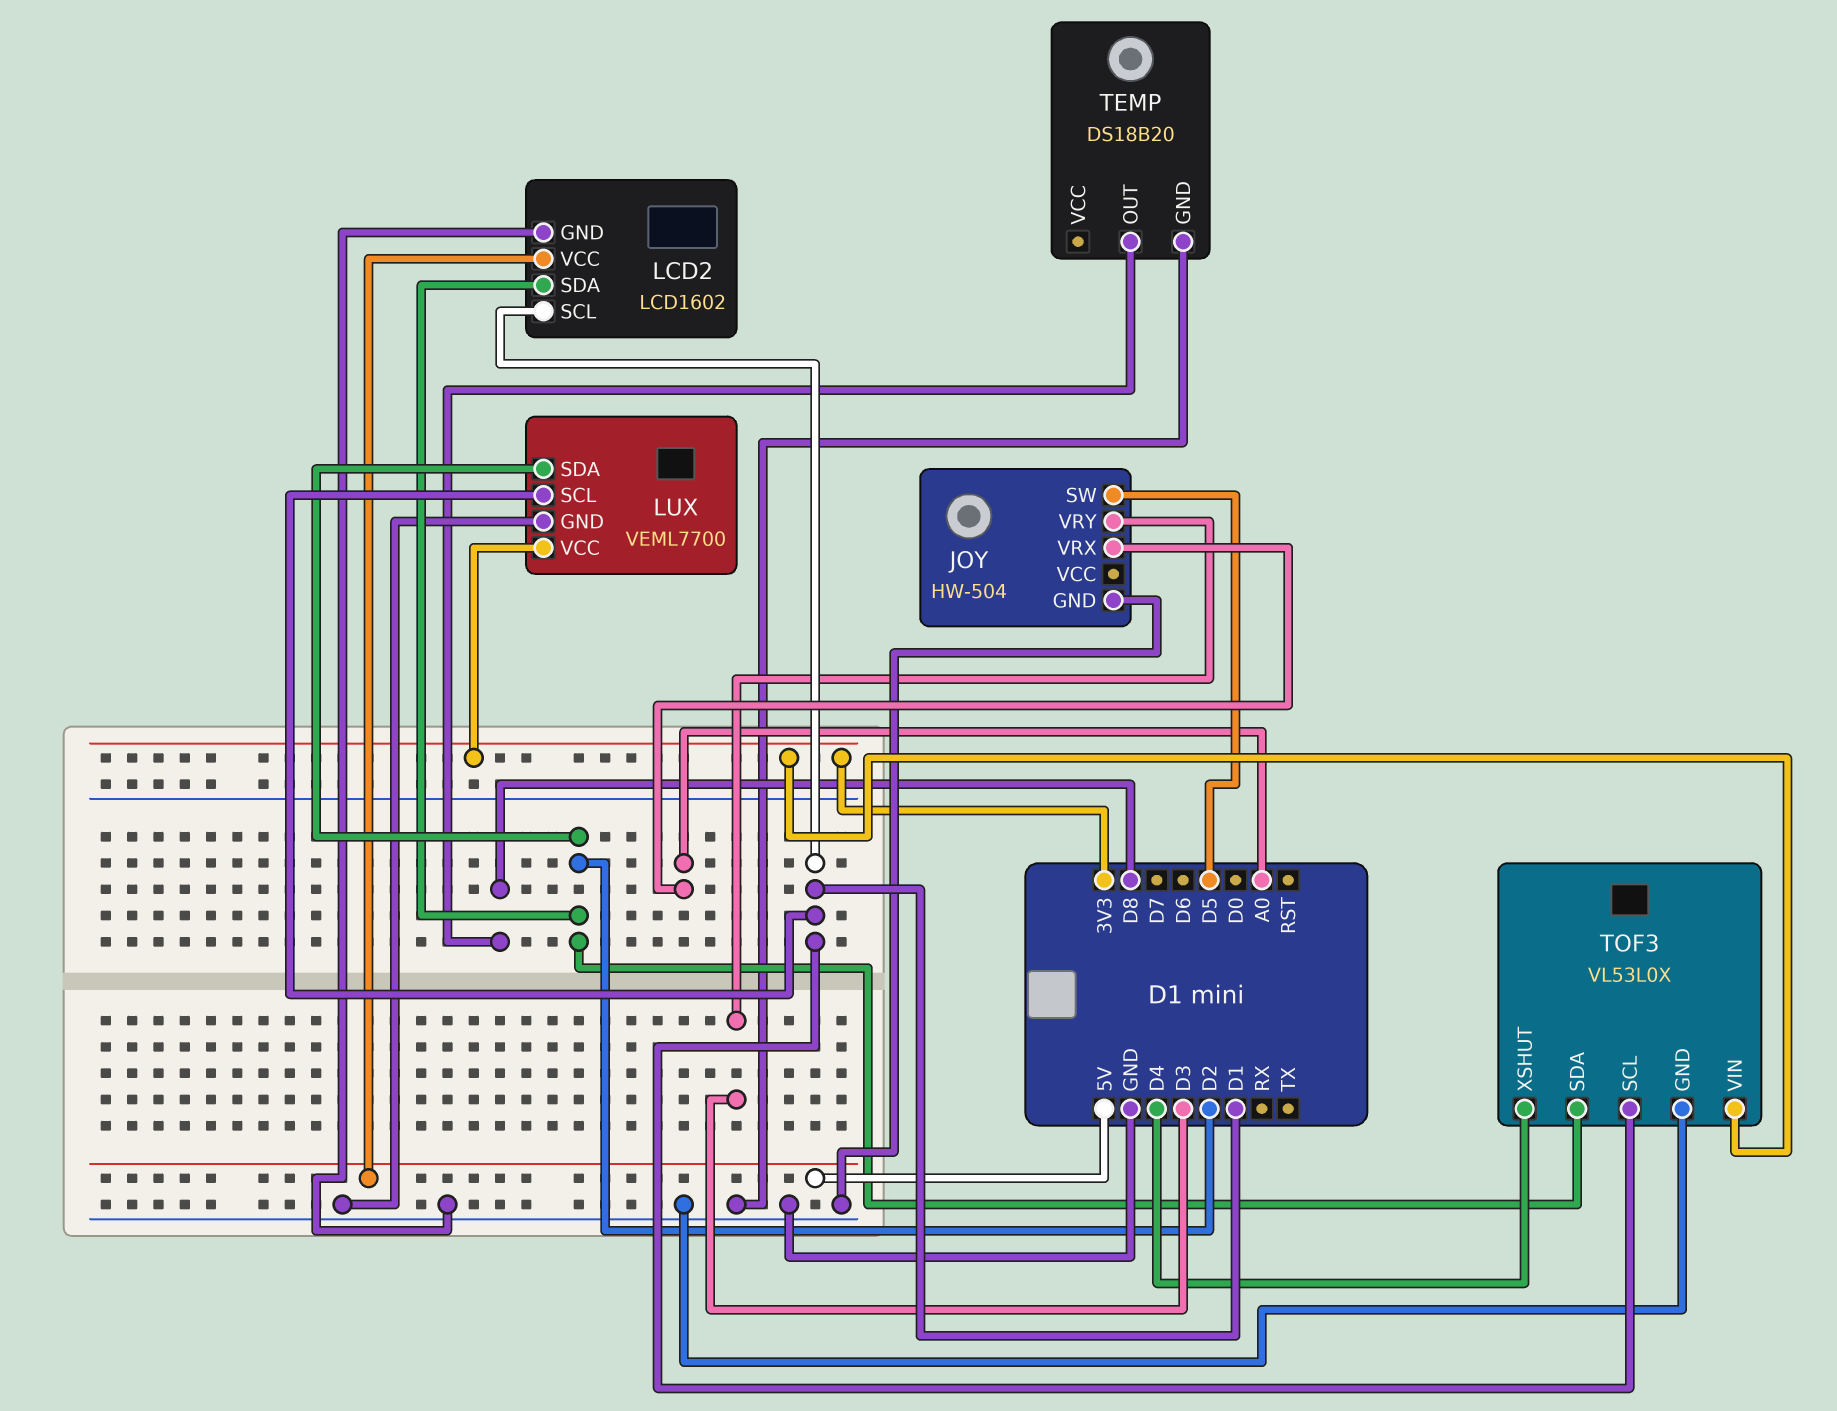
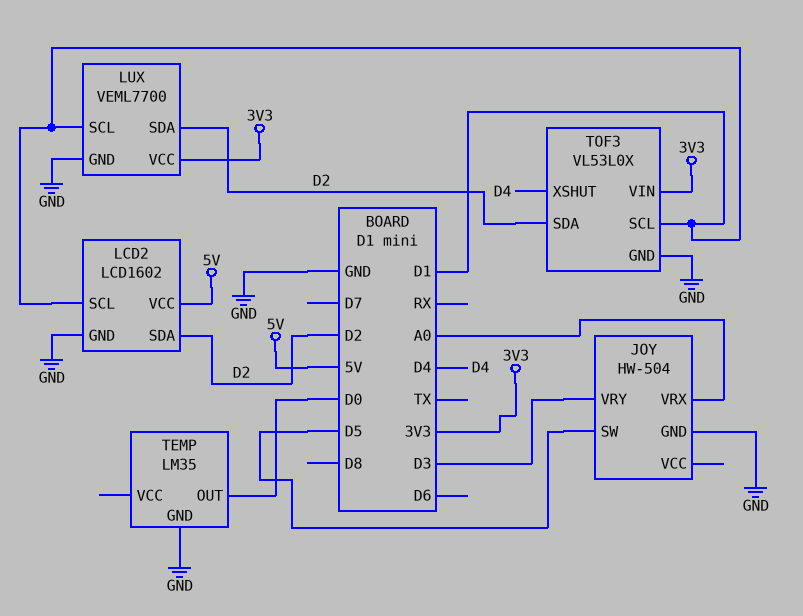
TEMP: DS18B20 -> LM35
TEMP pin OUT: D8 -> D0

